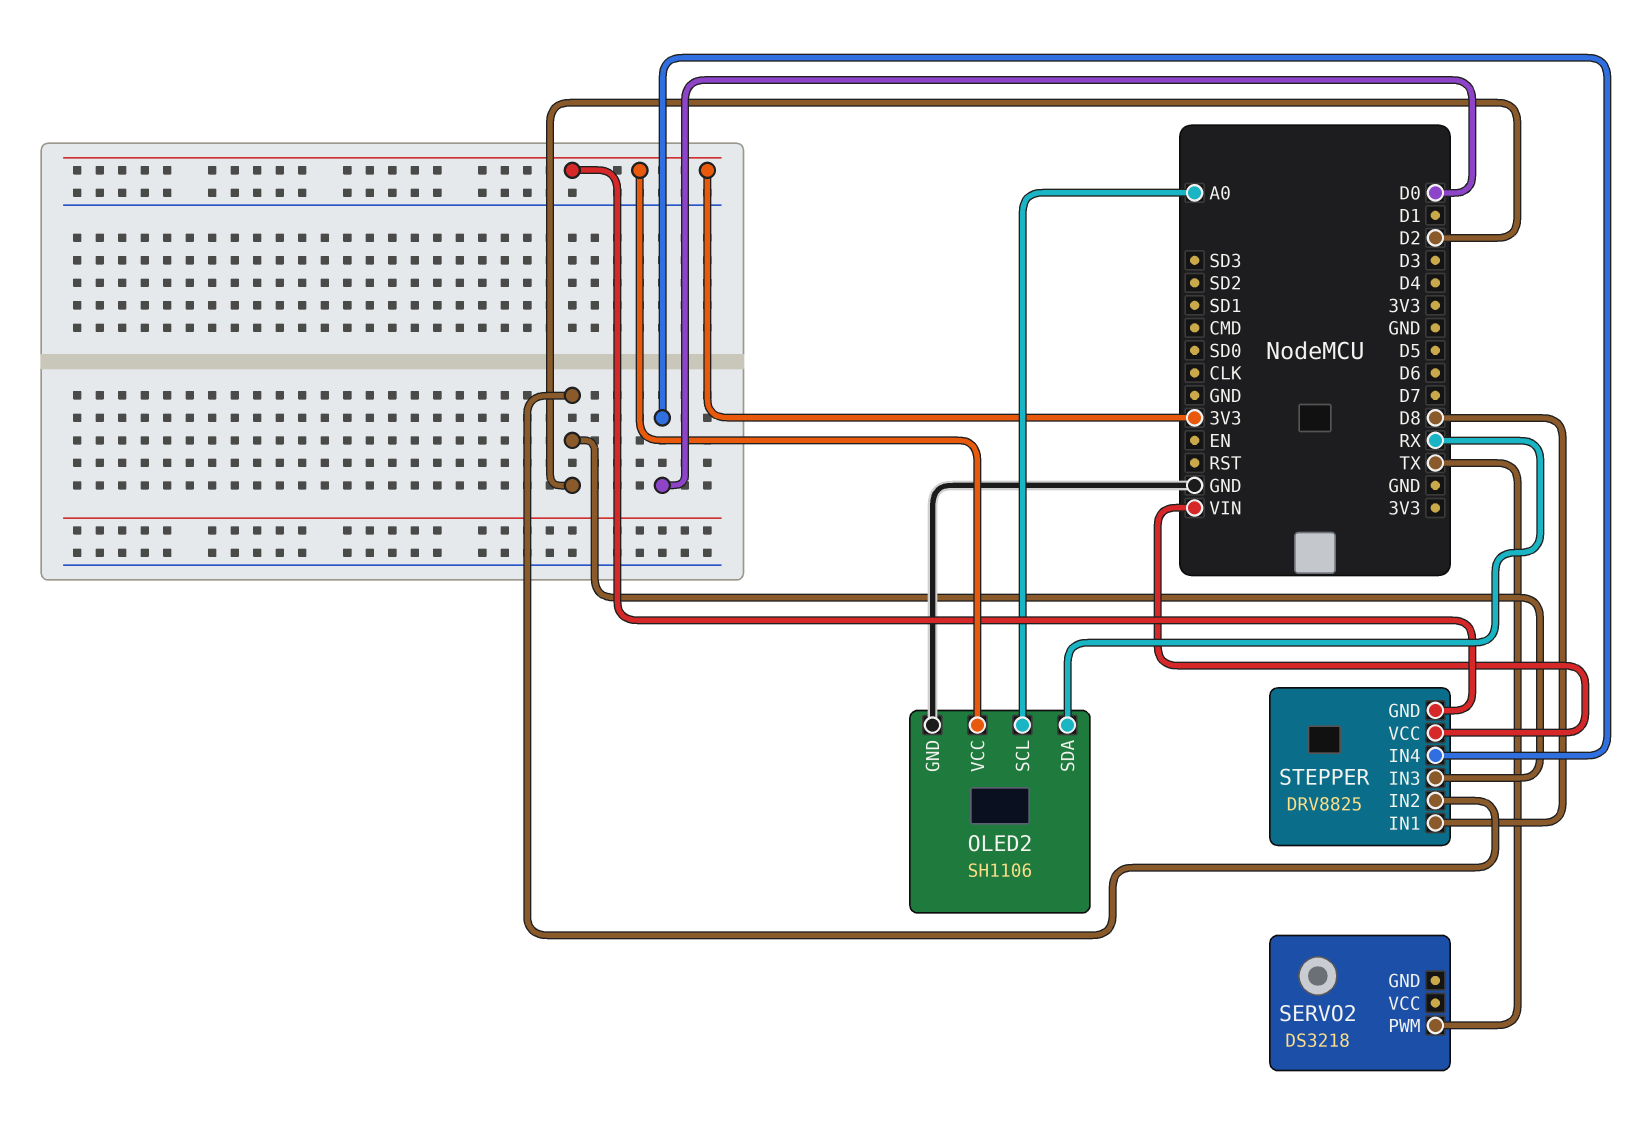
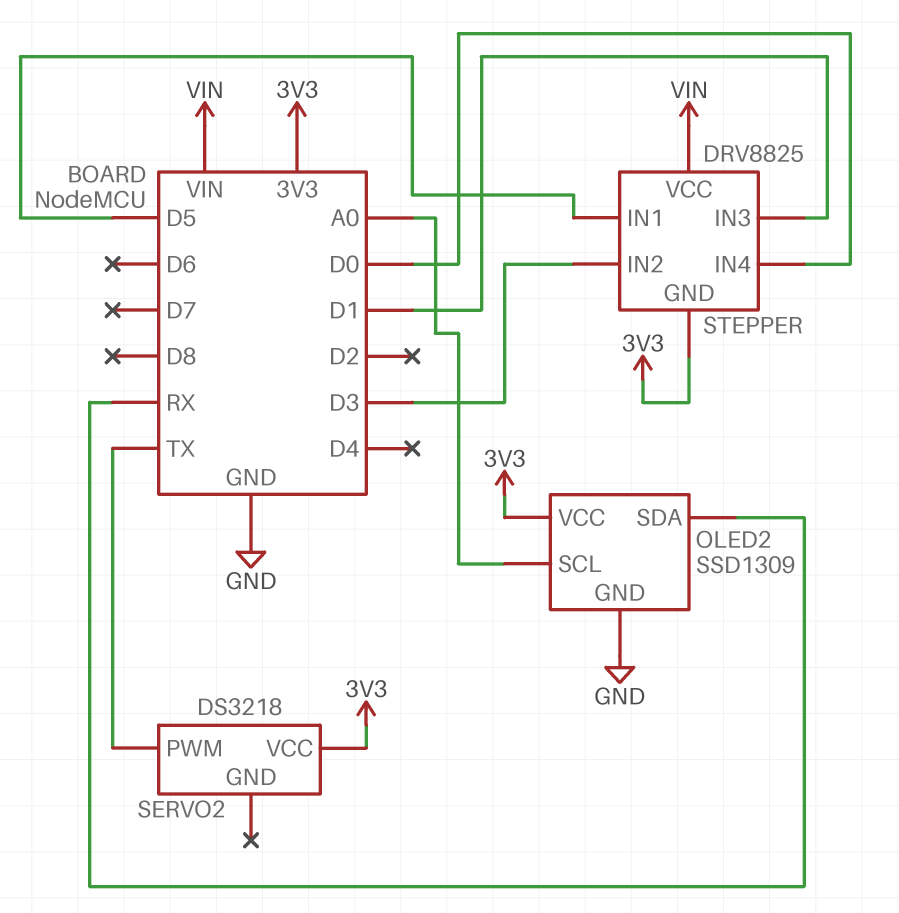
OLED2: SH1106 -> SSD1309
SERVO2 pin VCC: none -> 3V3
STEPPER pin IN1: D8 -> D5
STEPPER pin IN2: D2 -> D3
STEPPER pin IN3: D2 -> D1

